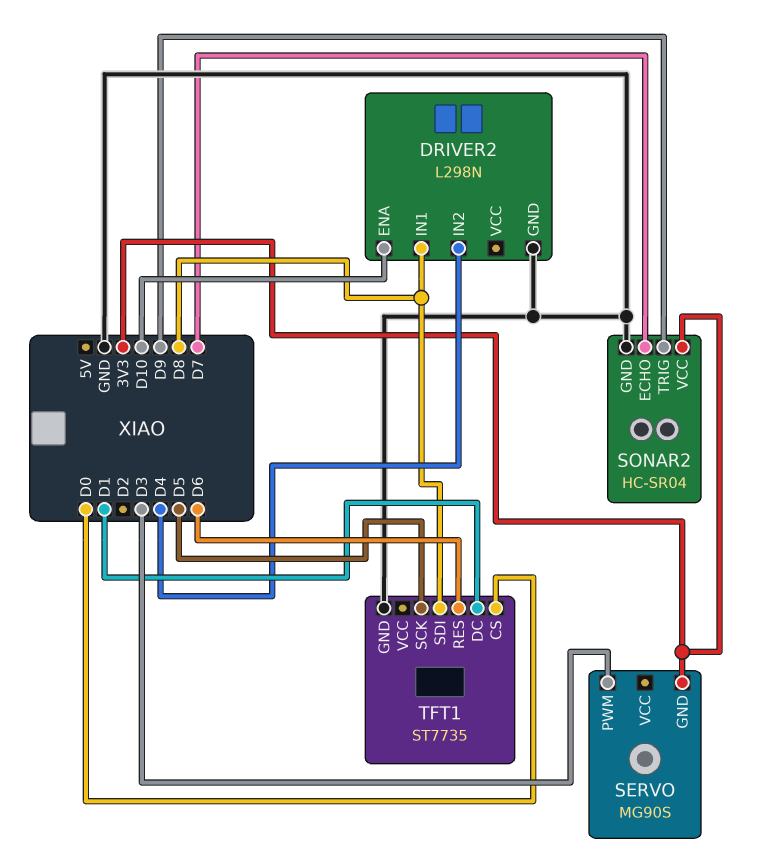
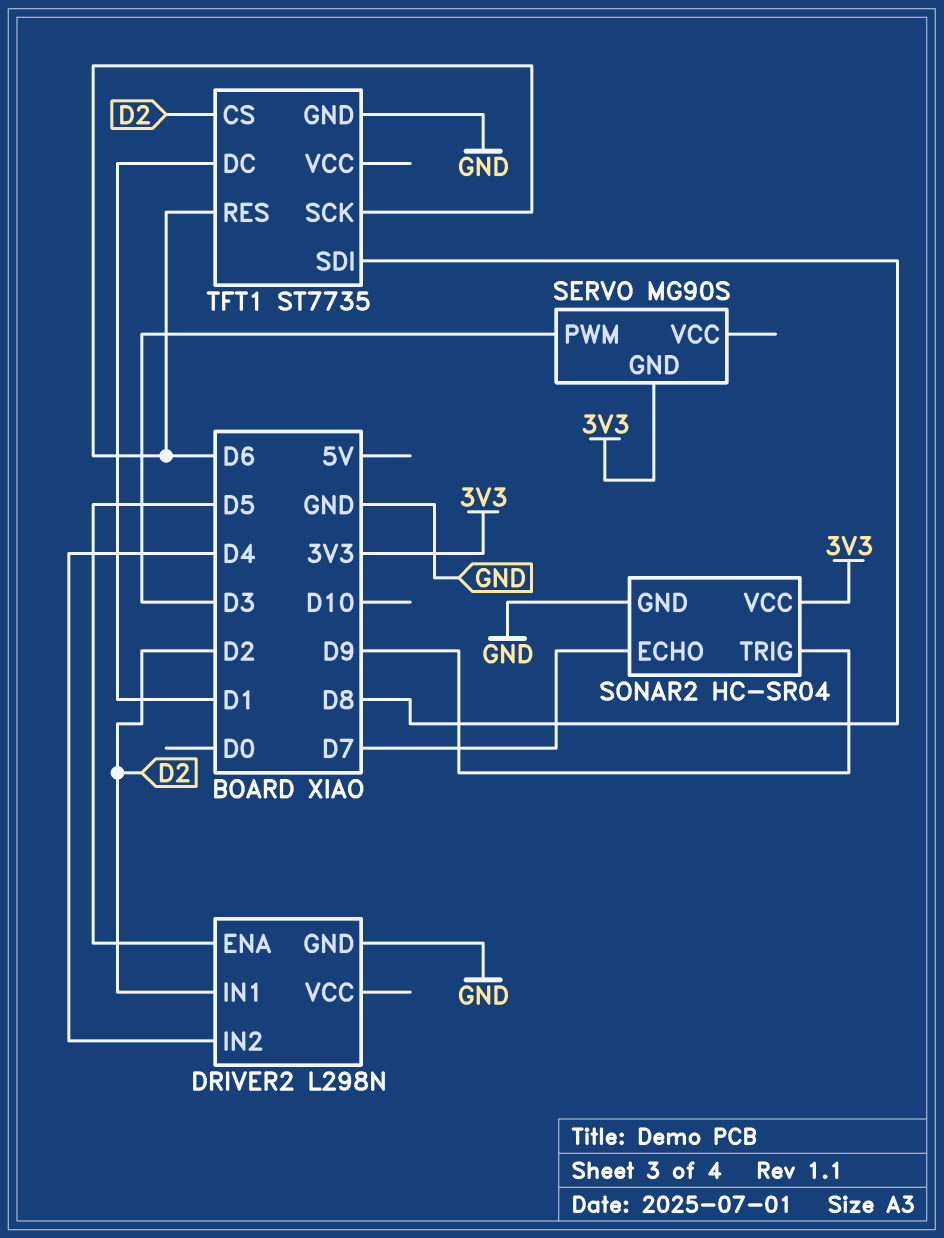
DRIVER2 pin ENA: D10 -> D5
DRIVER2 pin IN1: D8 -> D2
TFT1 pin CS: D0 -> D2
TFT1 pin SCK: D5 -> D6

